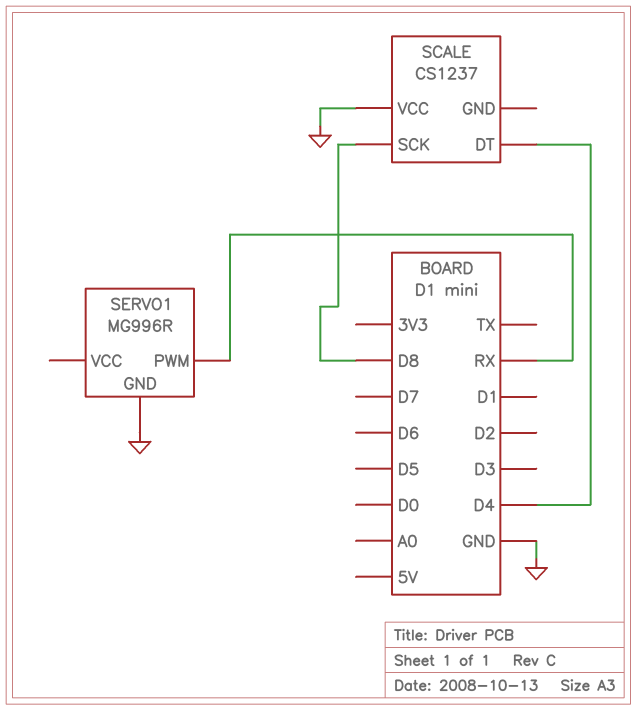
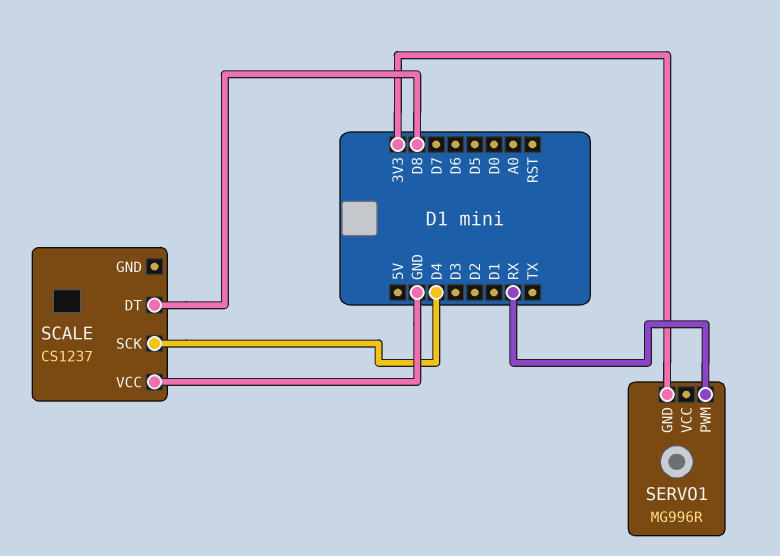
SCALE pin DT: D4 -> D8
SCALE pin SCK: D8 -> D4
SERVO1 pin GND: GND -> 3V3

